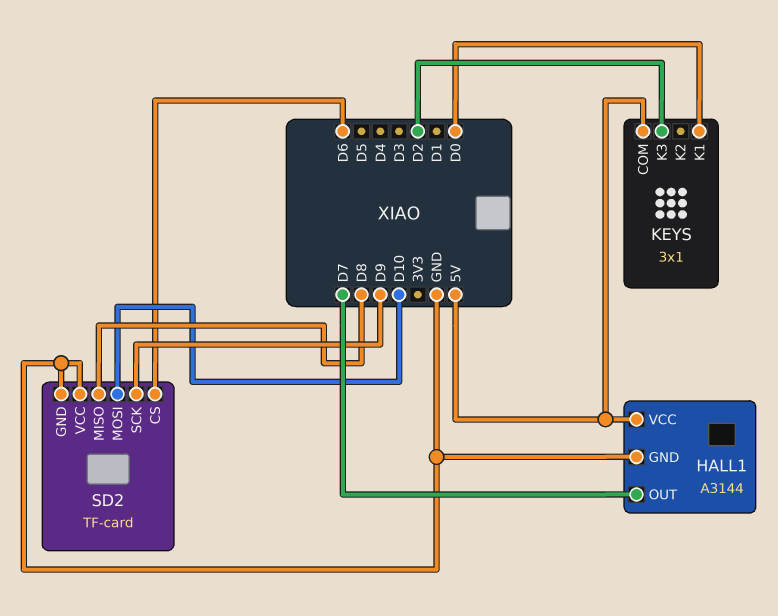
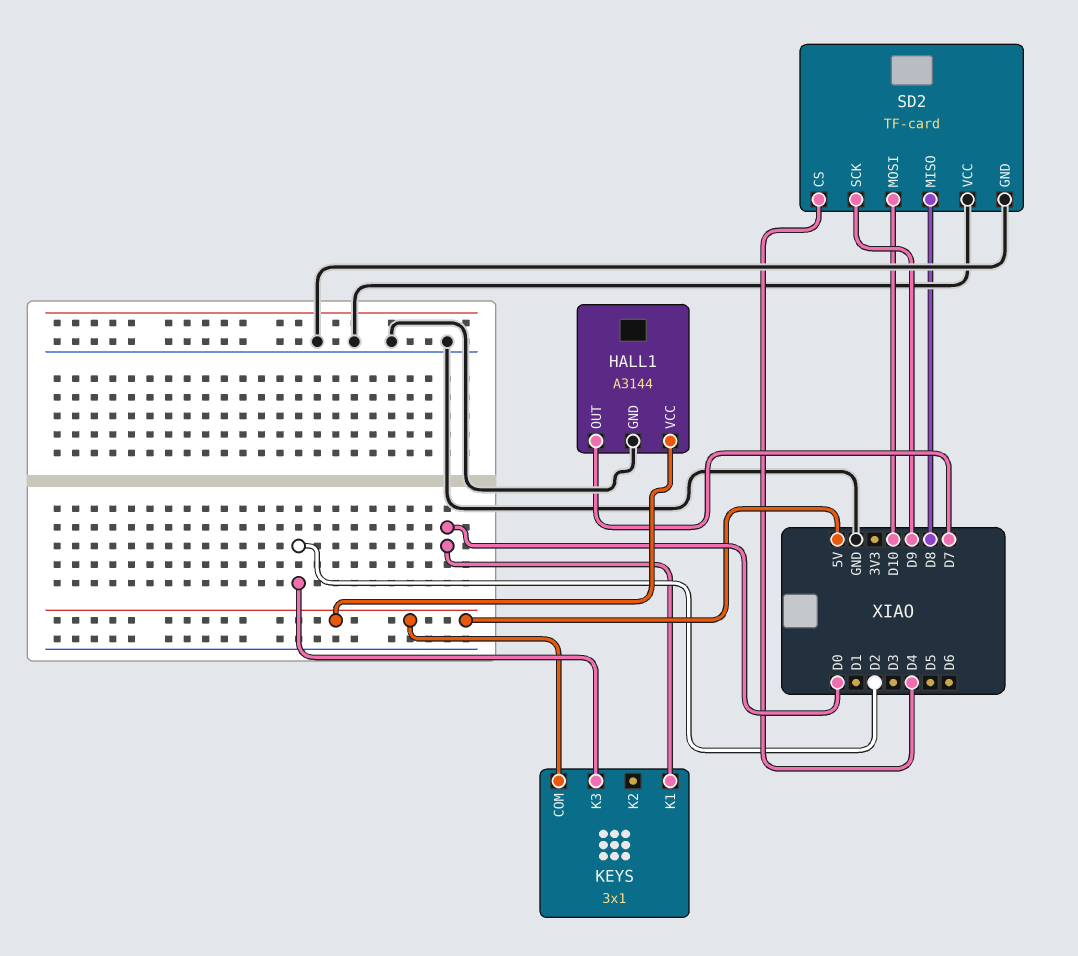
SD2 pin CS: D6 -> D4

